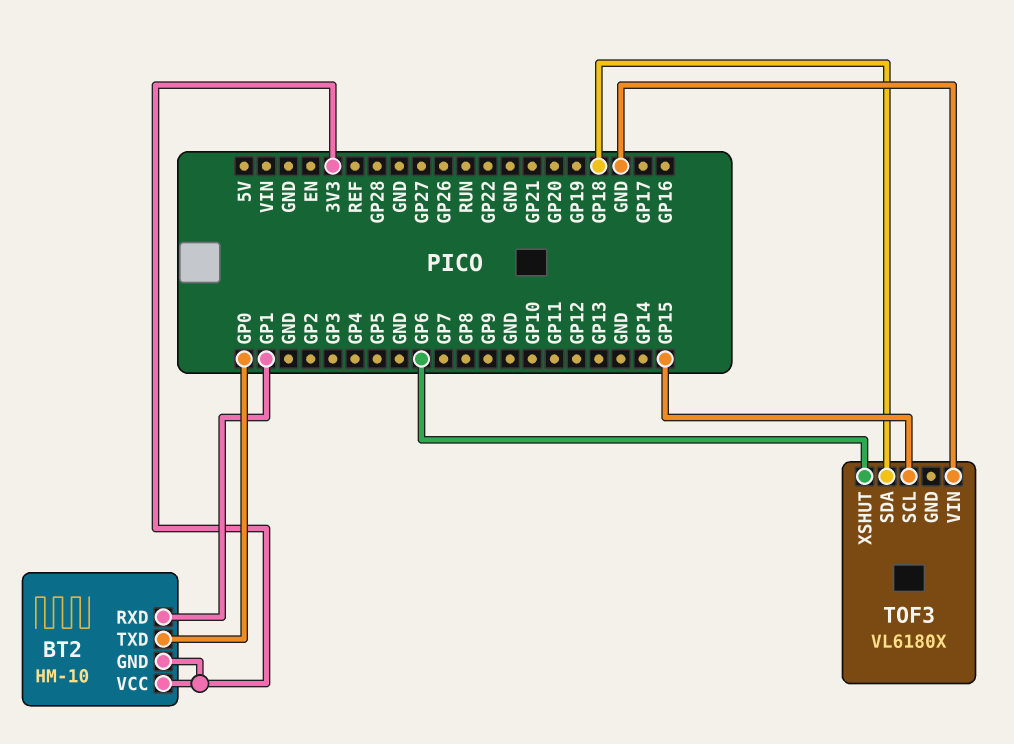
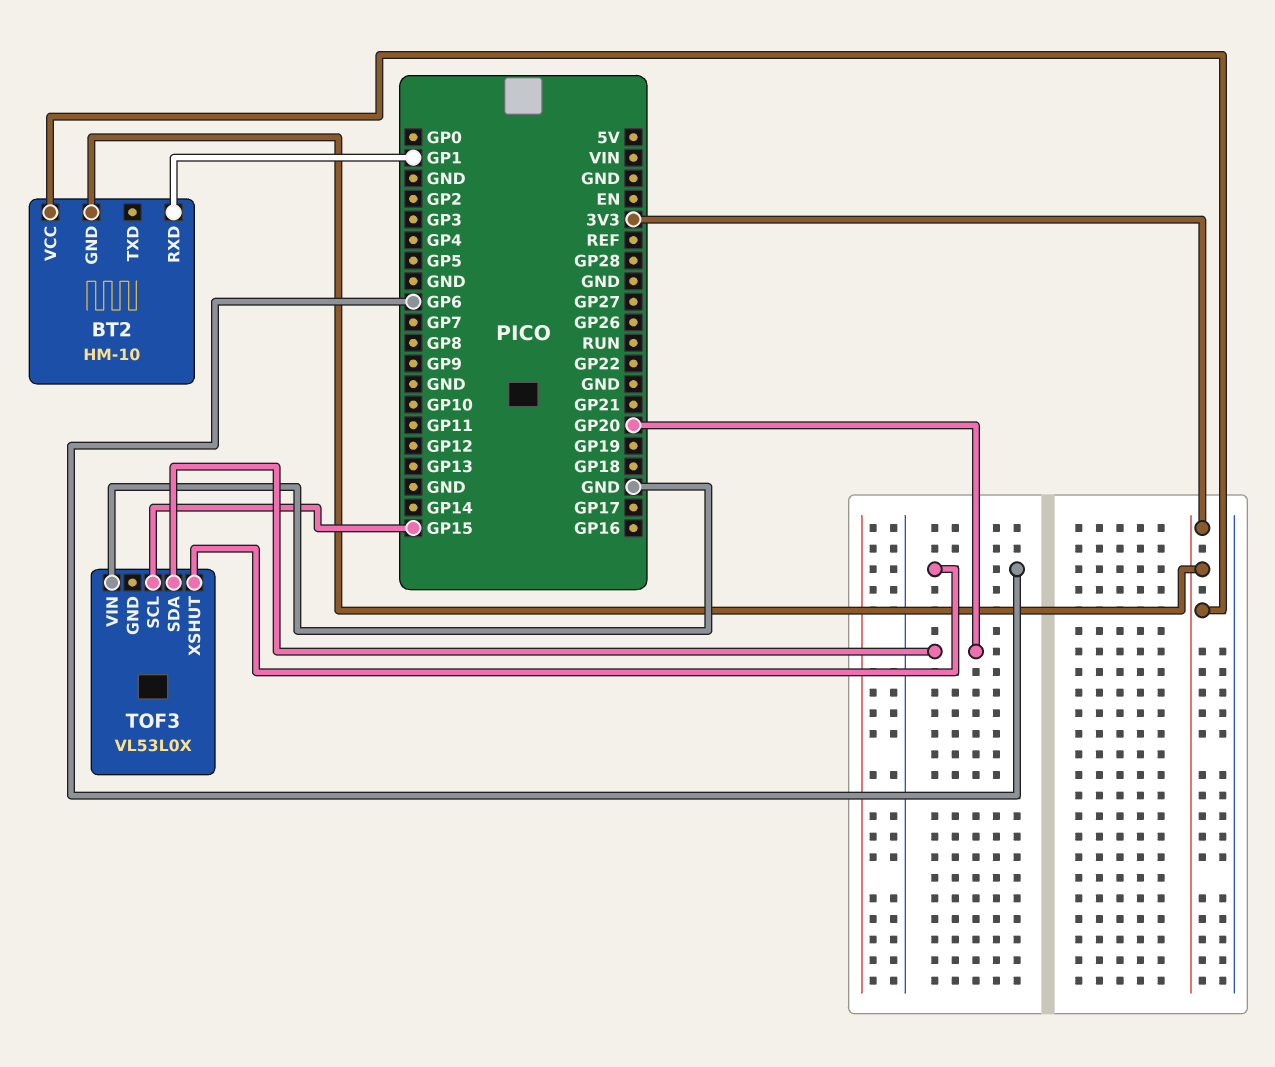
BT2 pin TXD: GP0 -> none
TOF3: VL6180X -> VL53L0X
TOF3 pin SDA: GP18 -> GP20

